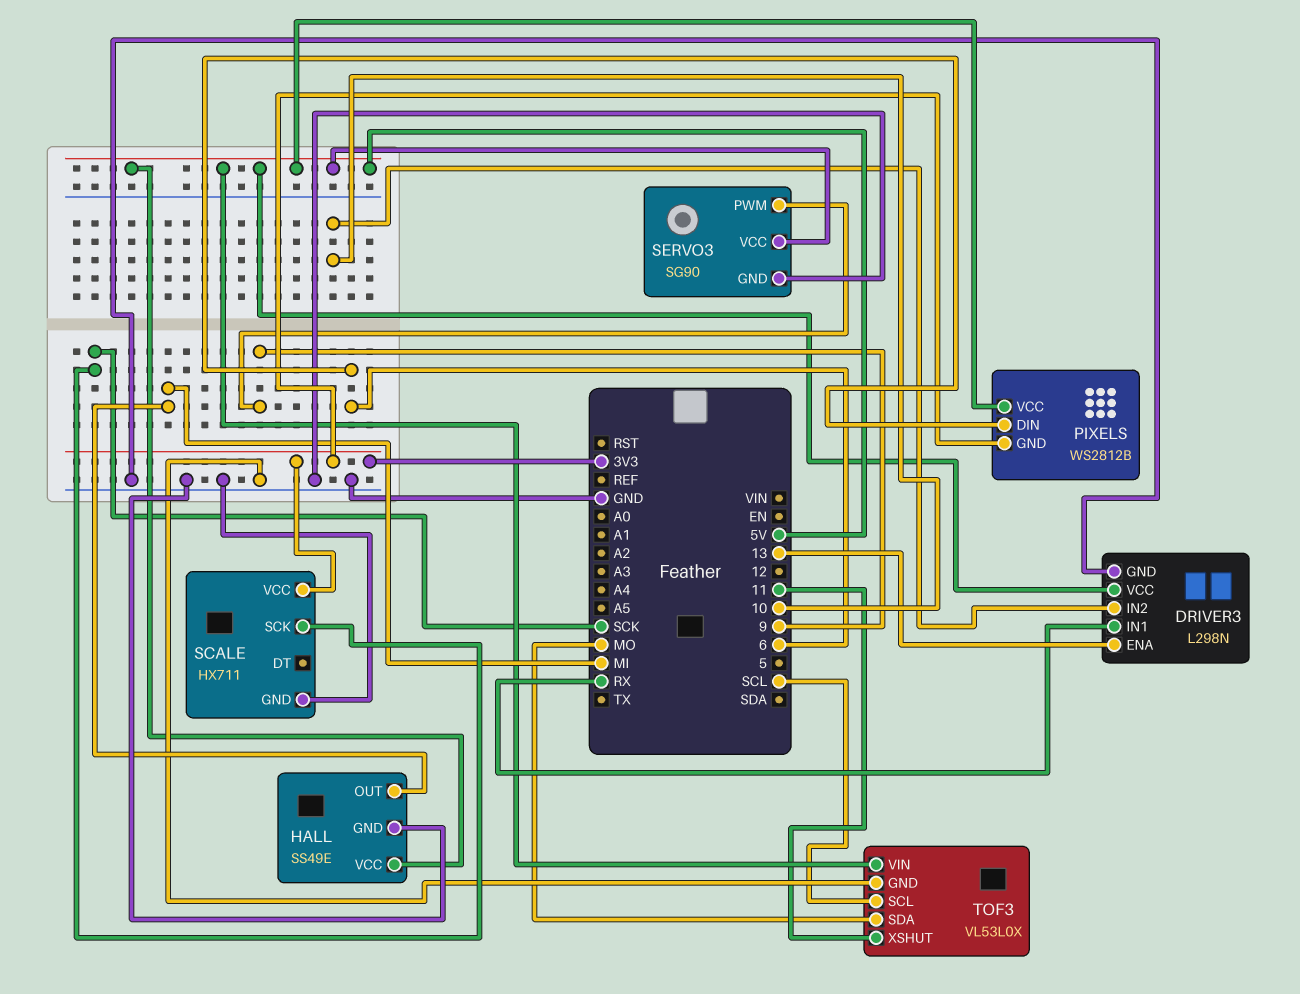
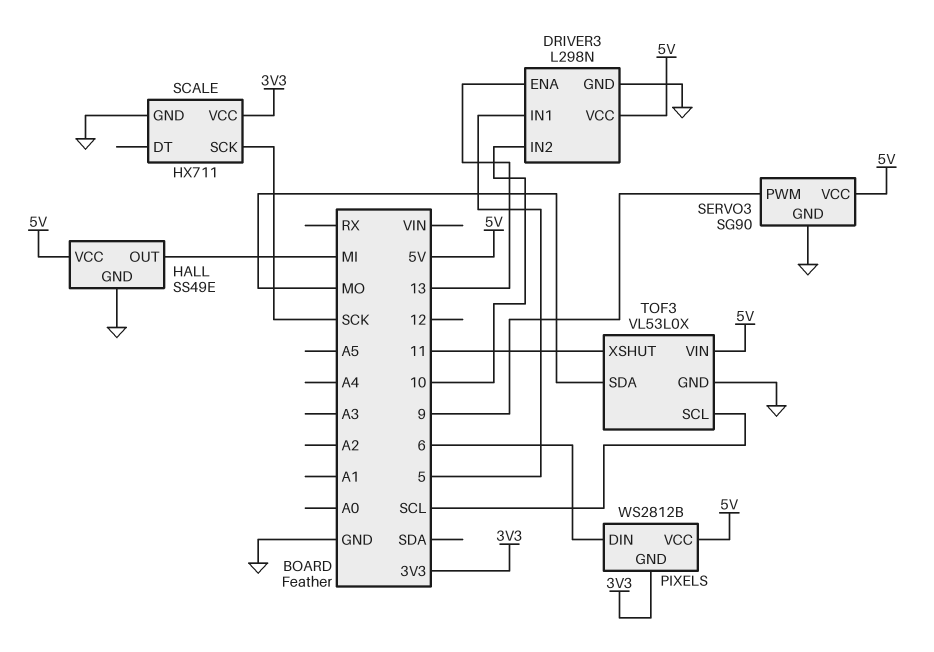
DRIVER3 pin IN1: RX -> 5

